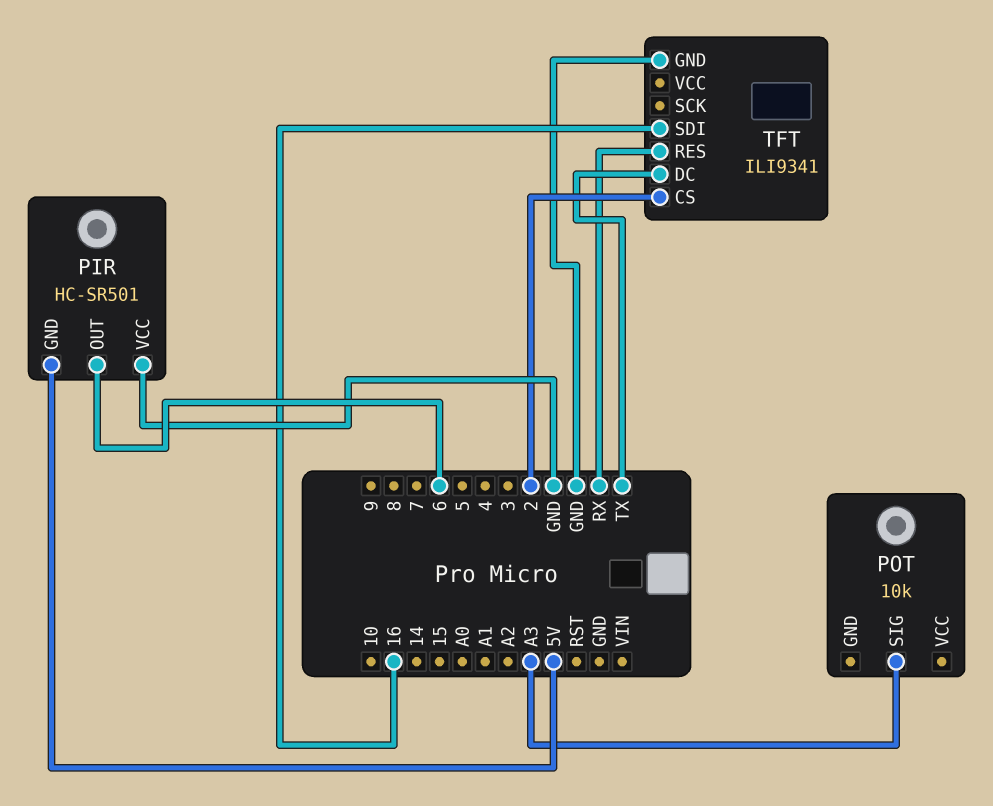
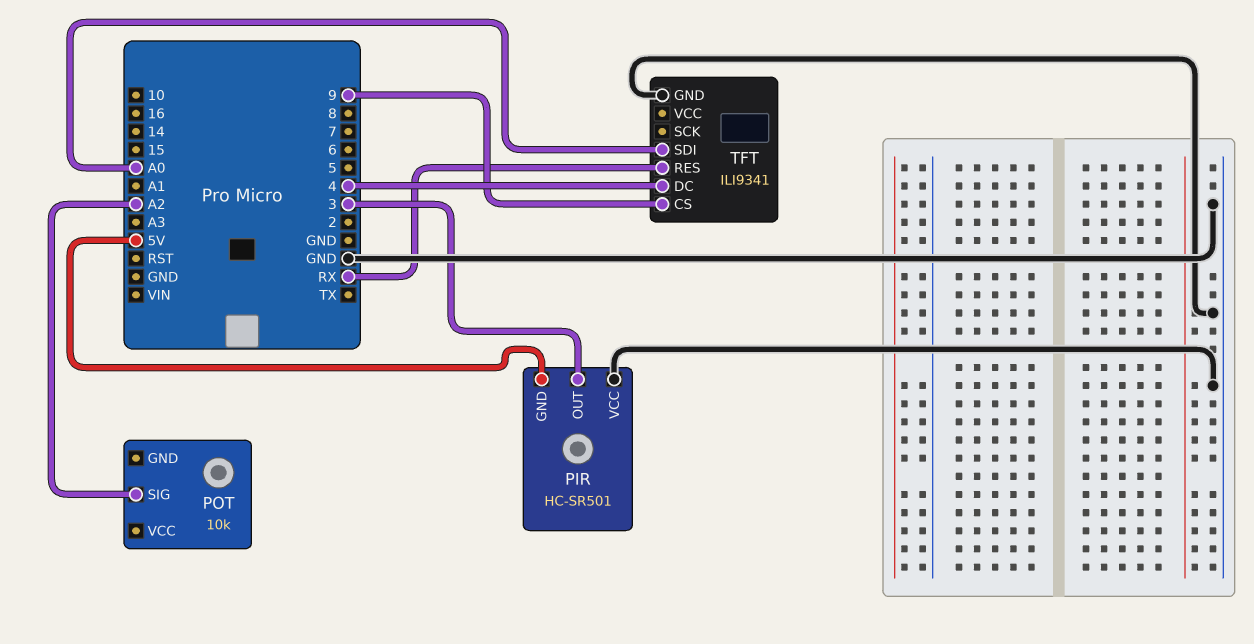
PIR pin OUT: 6 -> 3
POT pin SIG: A3 -> A2
TFT pin CS: 2 -> 9
TFT pin DC: TX -> 4
TFT pin SDI: 16 -> A0

